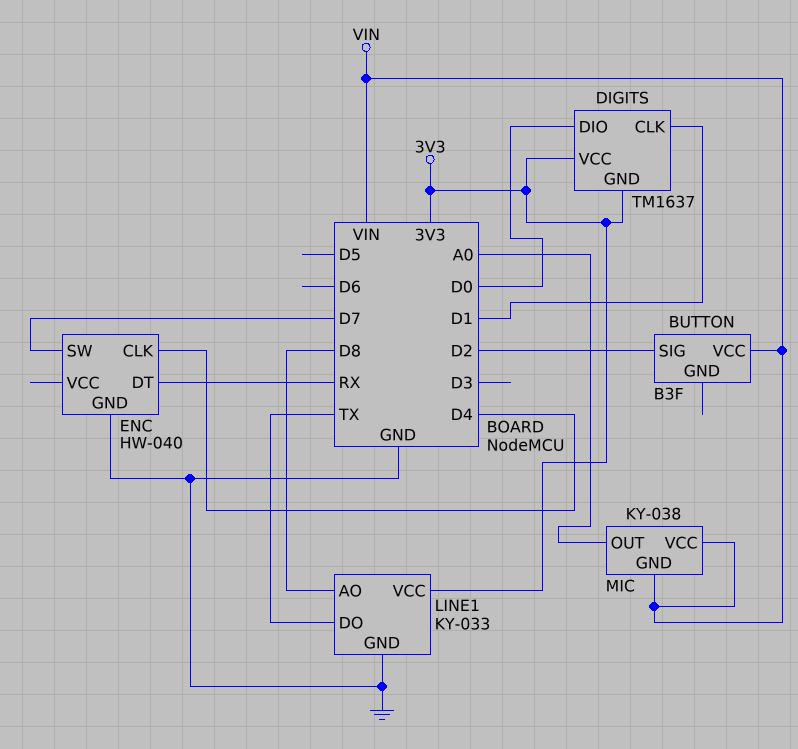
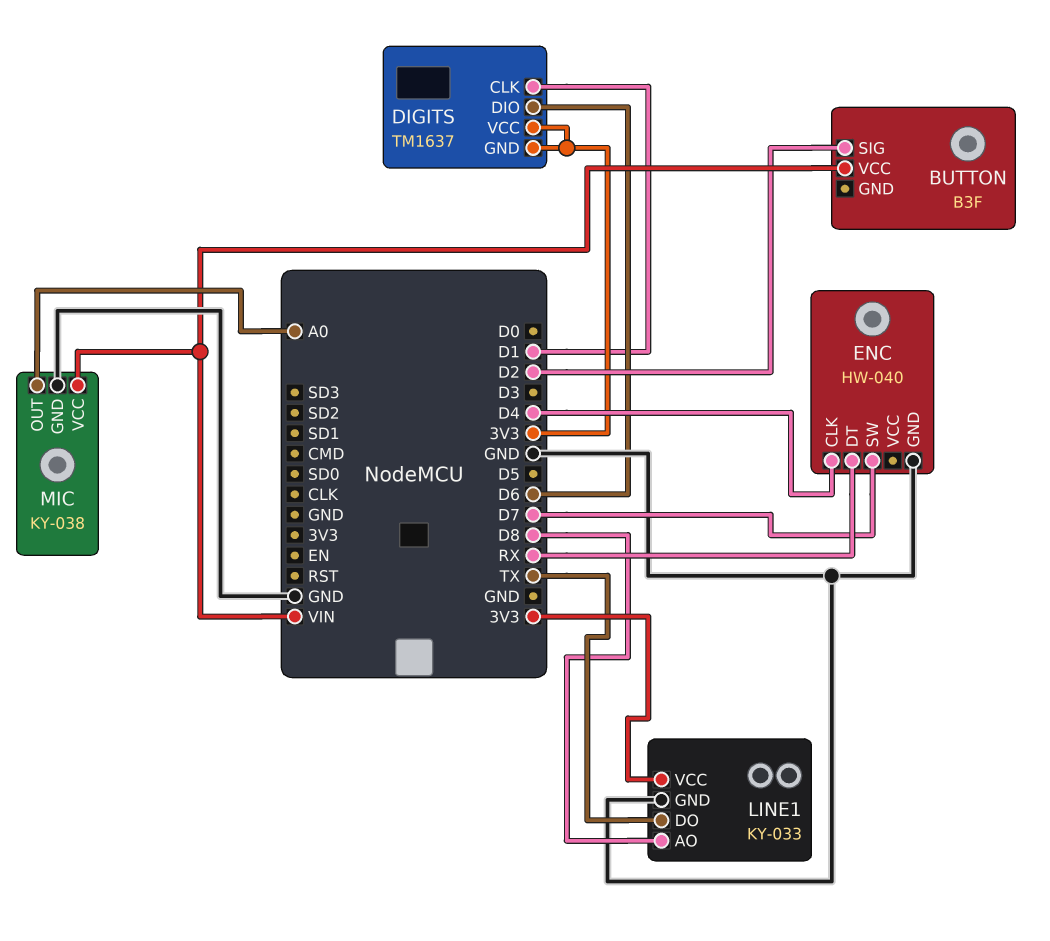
DIGITS pin DIO: D0 -> D6
MIC pin GND: VIN -> GND

